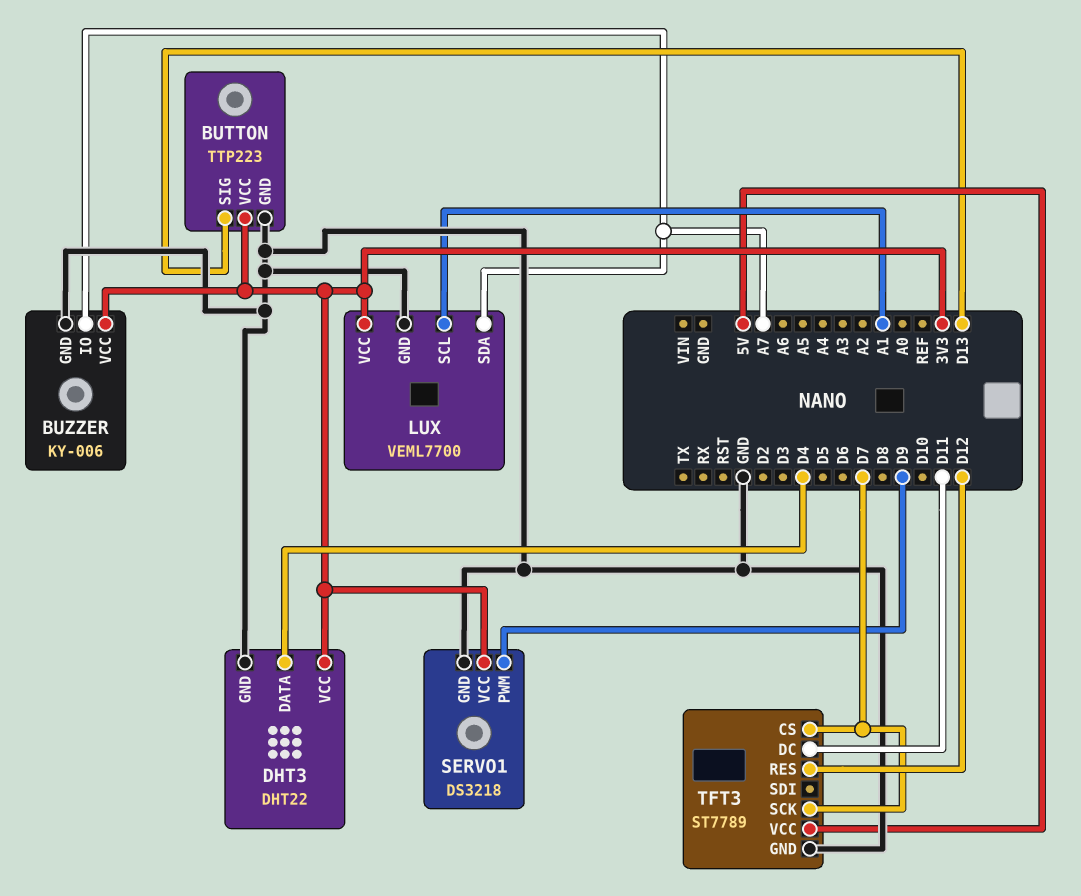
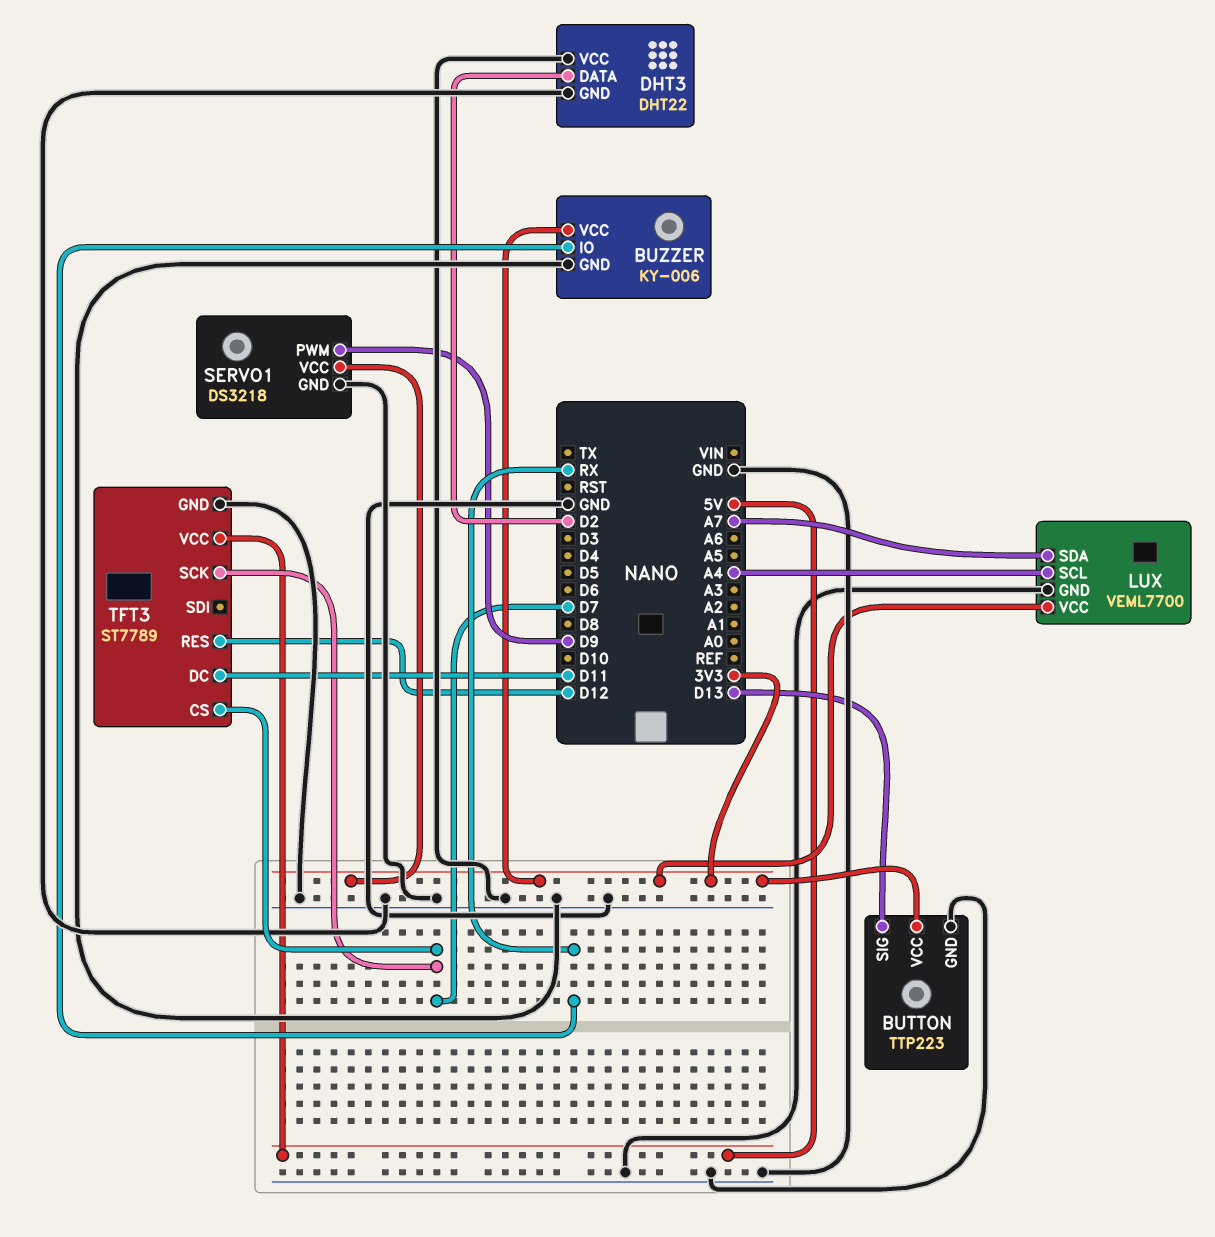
BUZZER pin IO: A7 -> RX
DHT3 pin DATA: D4 -> D2
DHT3 pin VCC: 3V3 -> GND
LUX pin SCL: A1 -> A4

